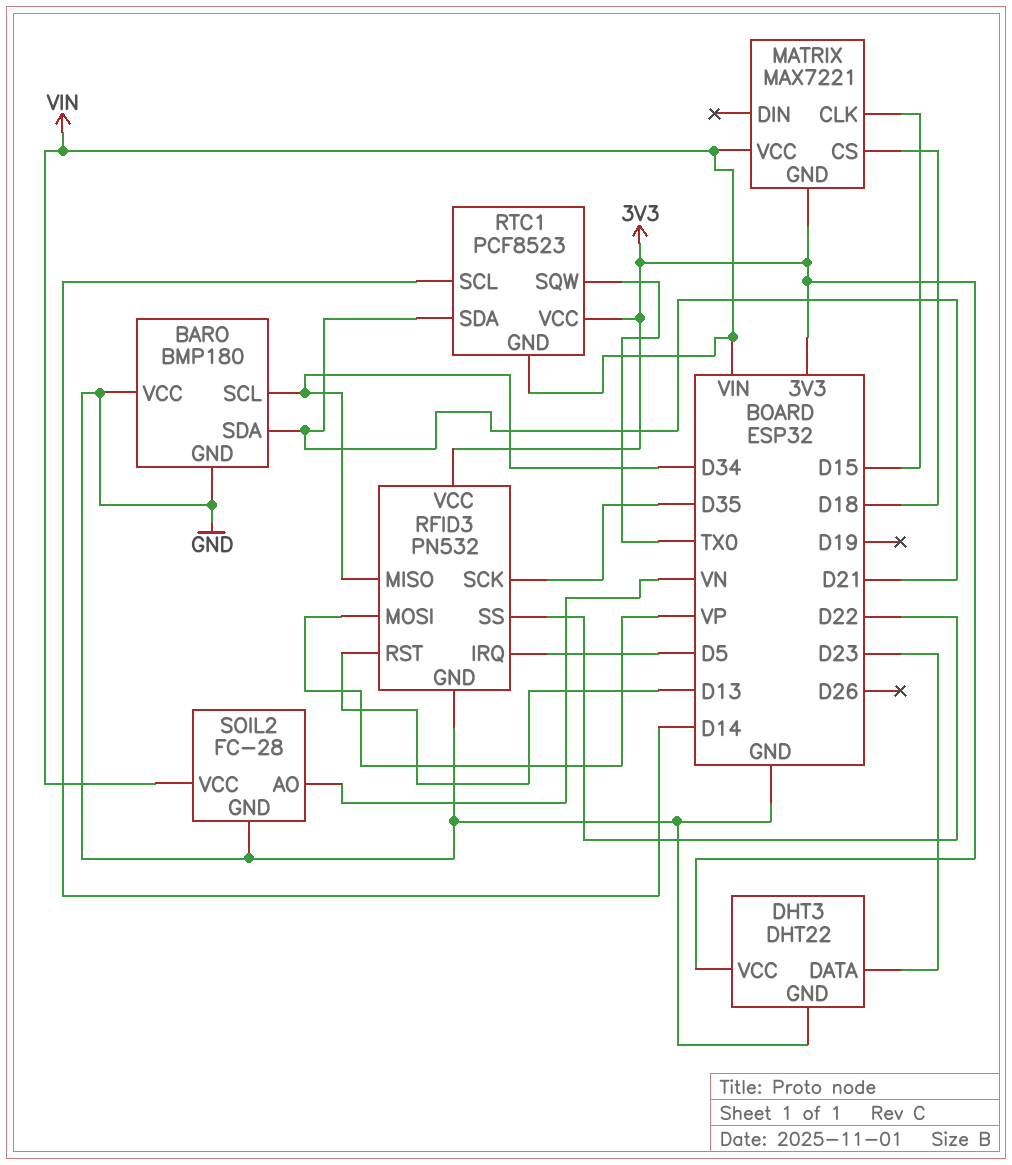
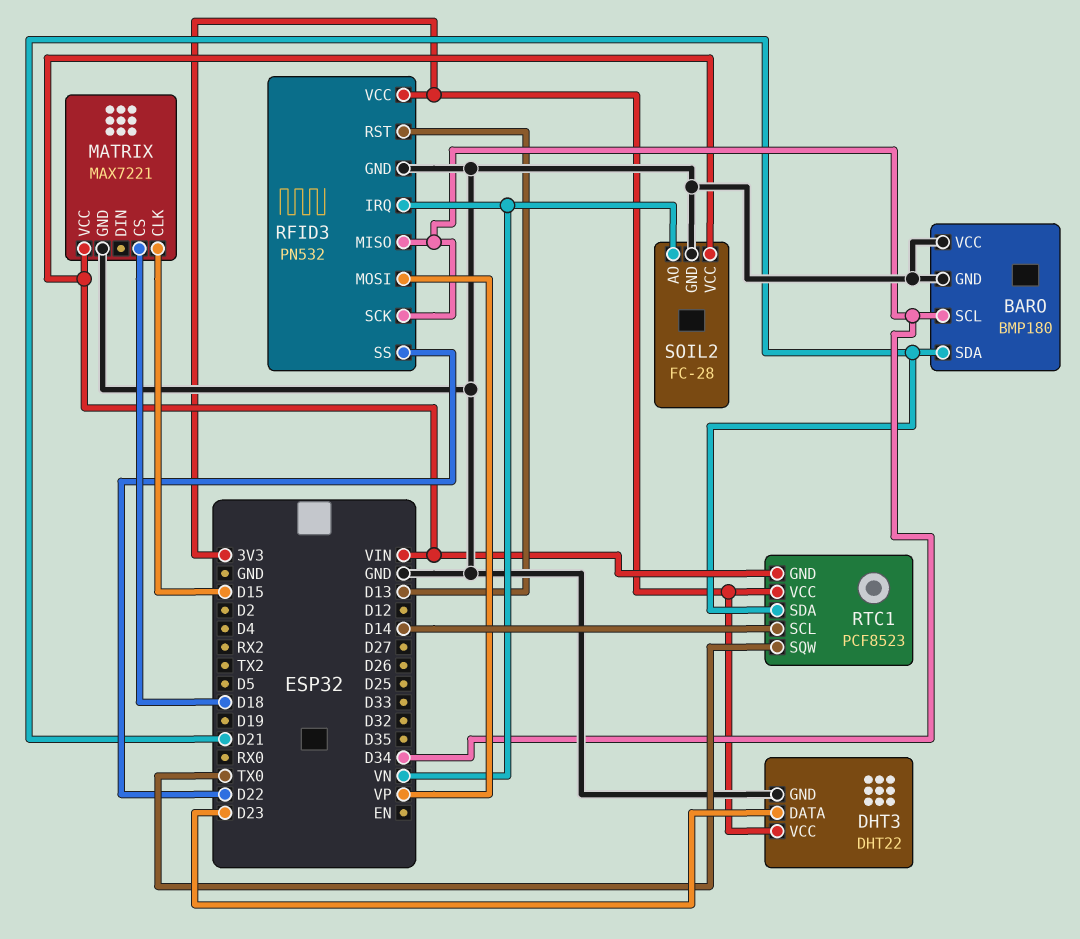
MATRIX pin GND: 3V3 -> GND
RFID3 pin IRQ: D5 -> VN
RFID3 pin SCK: D35 -> D34

